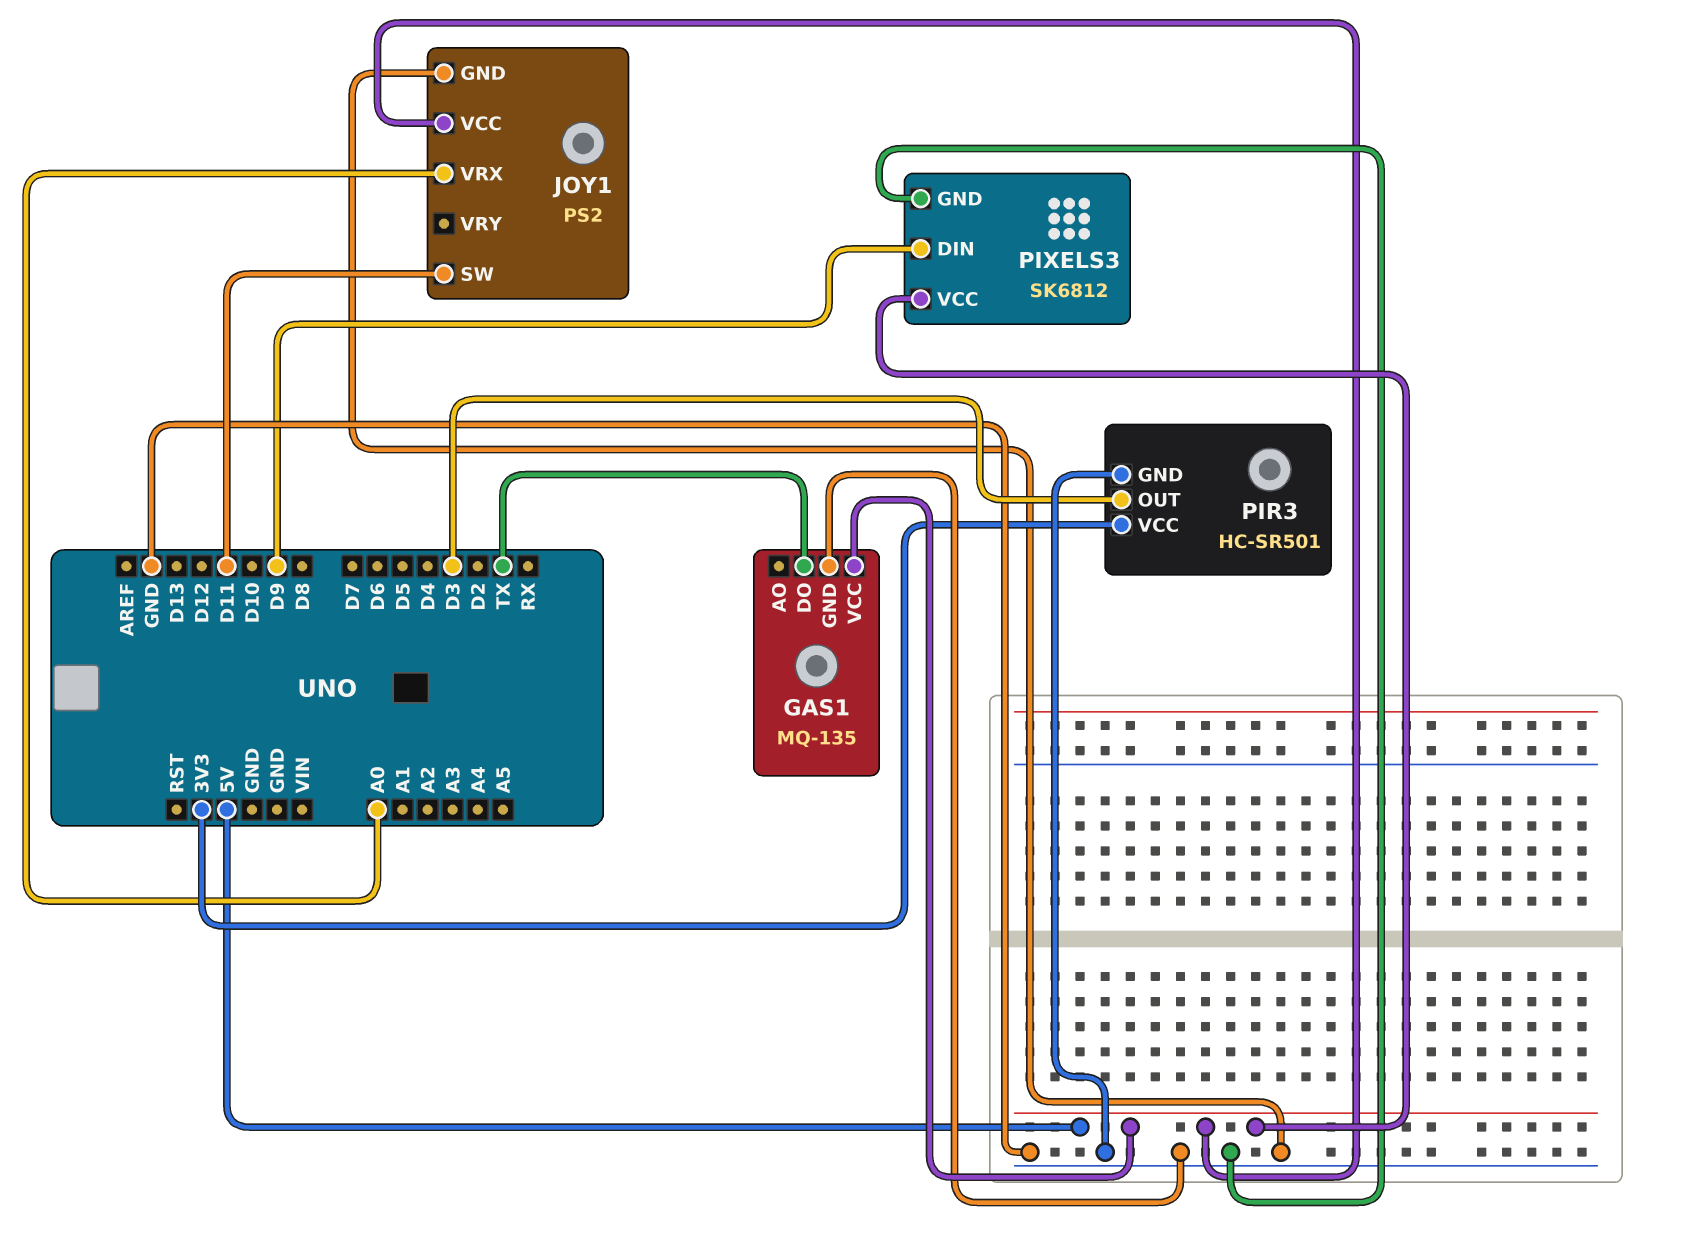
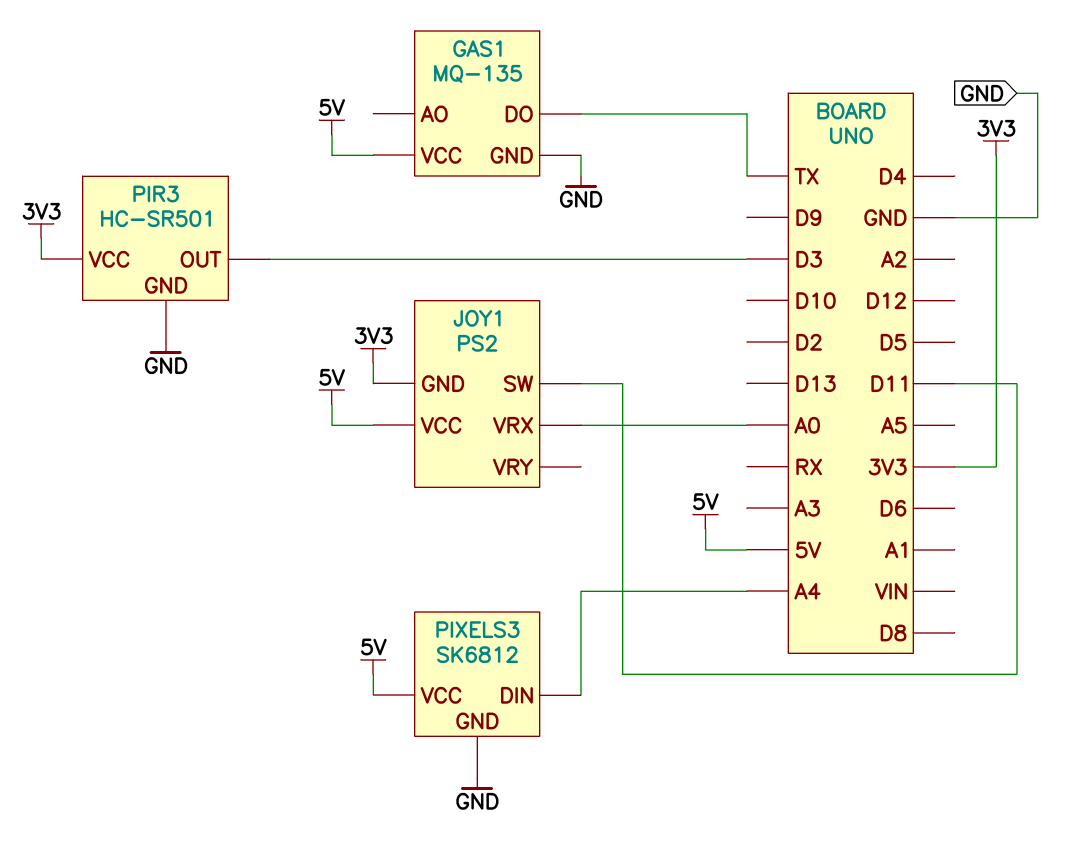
JOY1 pin GND: GND -> 3V3
PIXELS3 pin DIN: D9 -> A4

